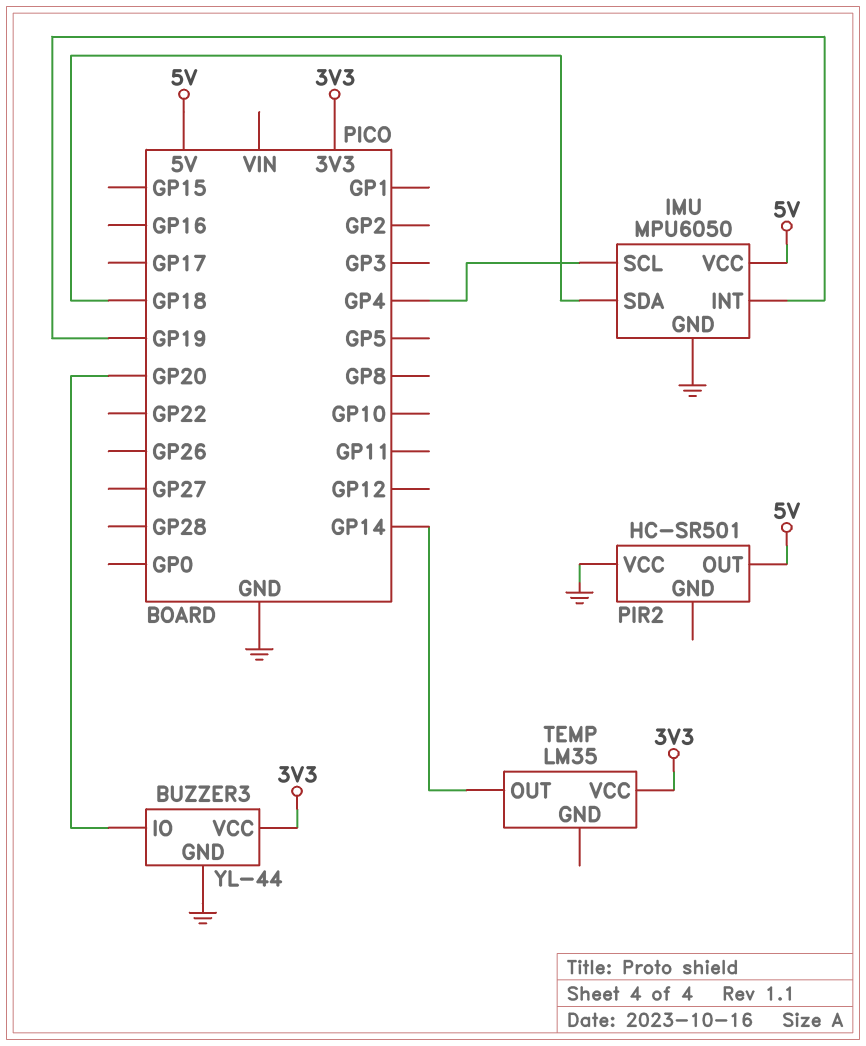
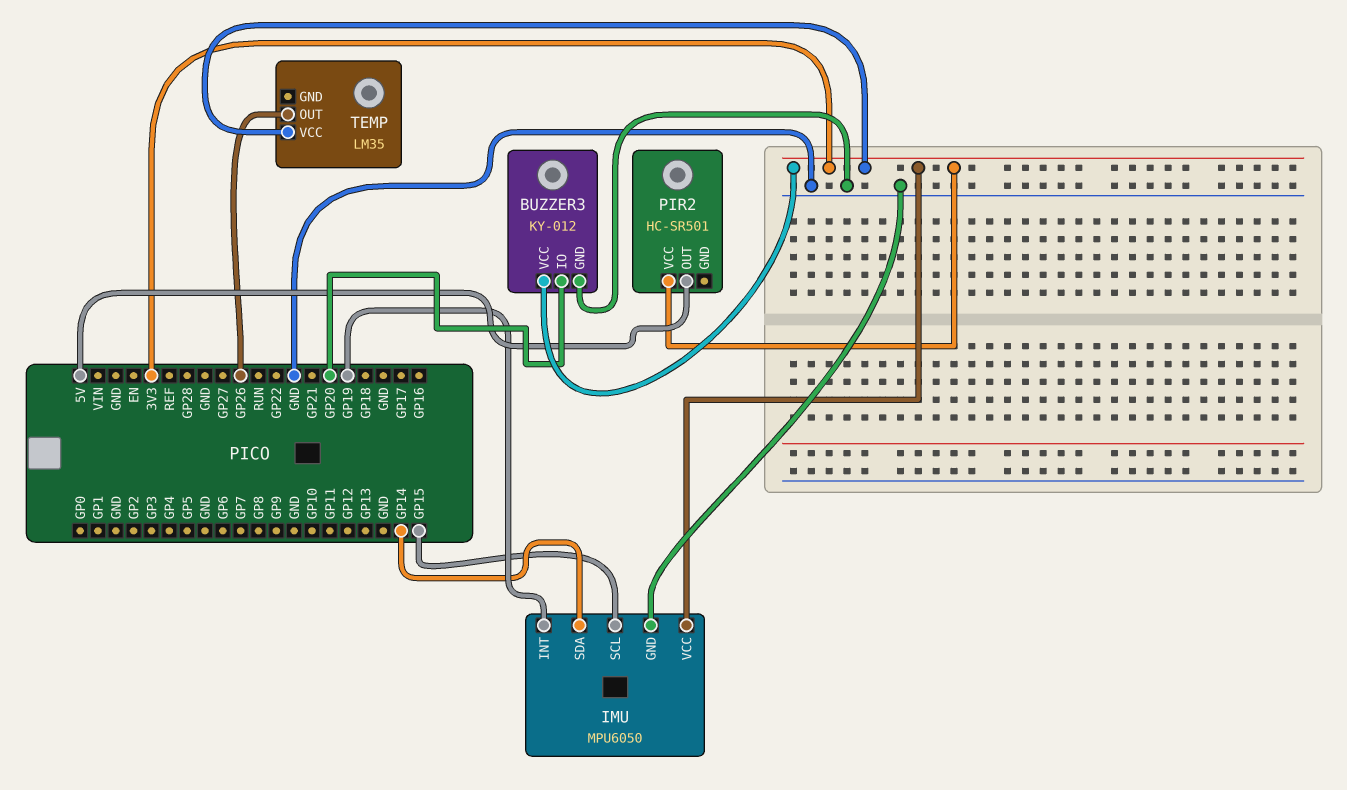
BUZZER3: YL-44 -> KY-012
IMU pin SCL: GP4 -> GP15
IMU pin SDA: GP18 -> GP14
IMU pin VCC: 5V -> 3V3
PIR2 pin VCC: GND -> 3V3
TEMP pin OUT: GP14 -> GP26

